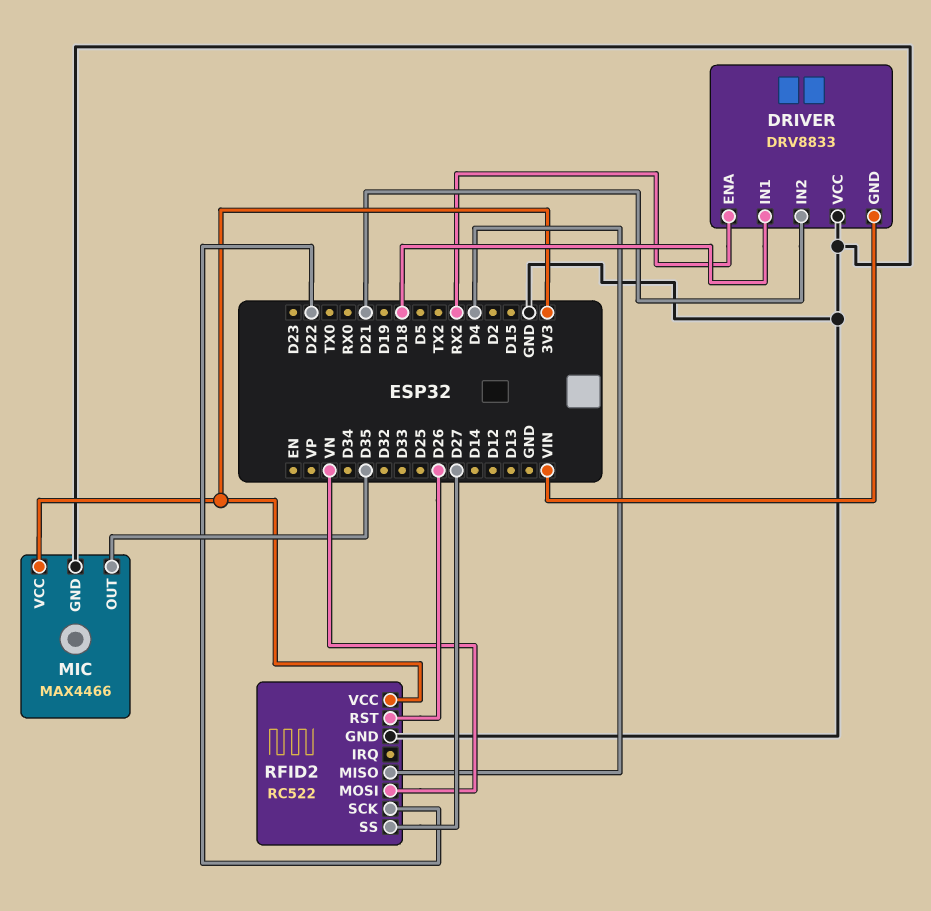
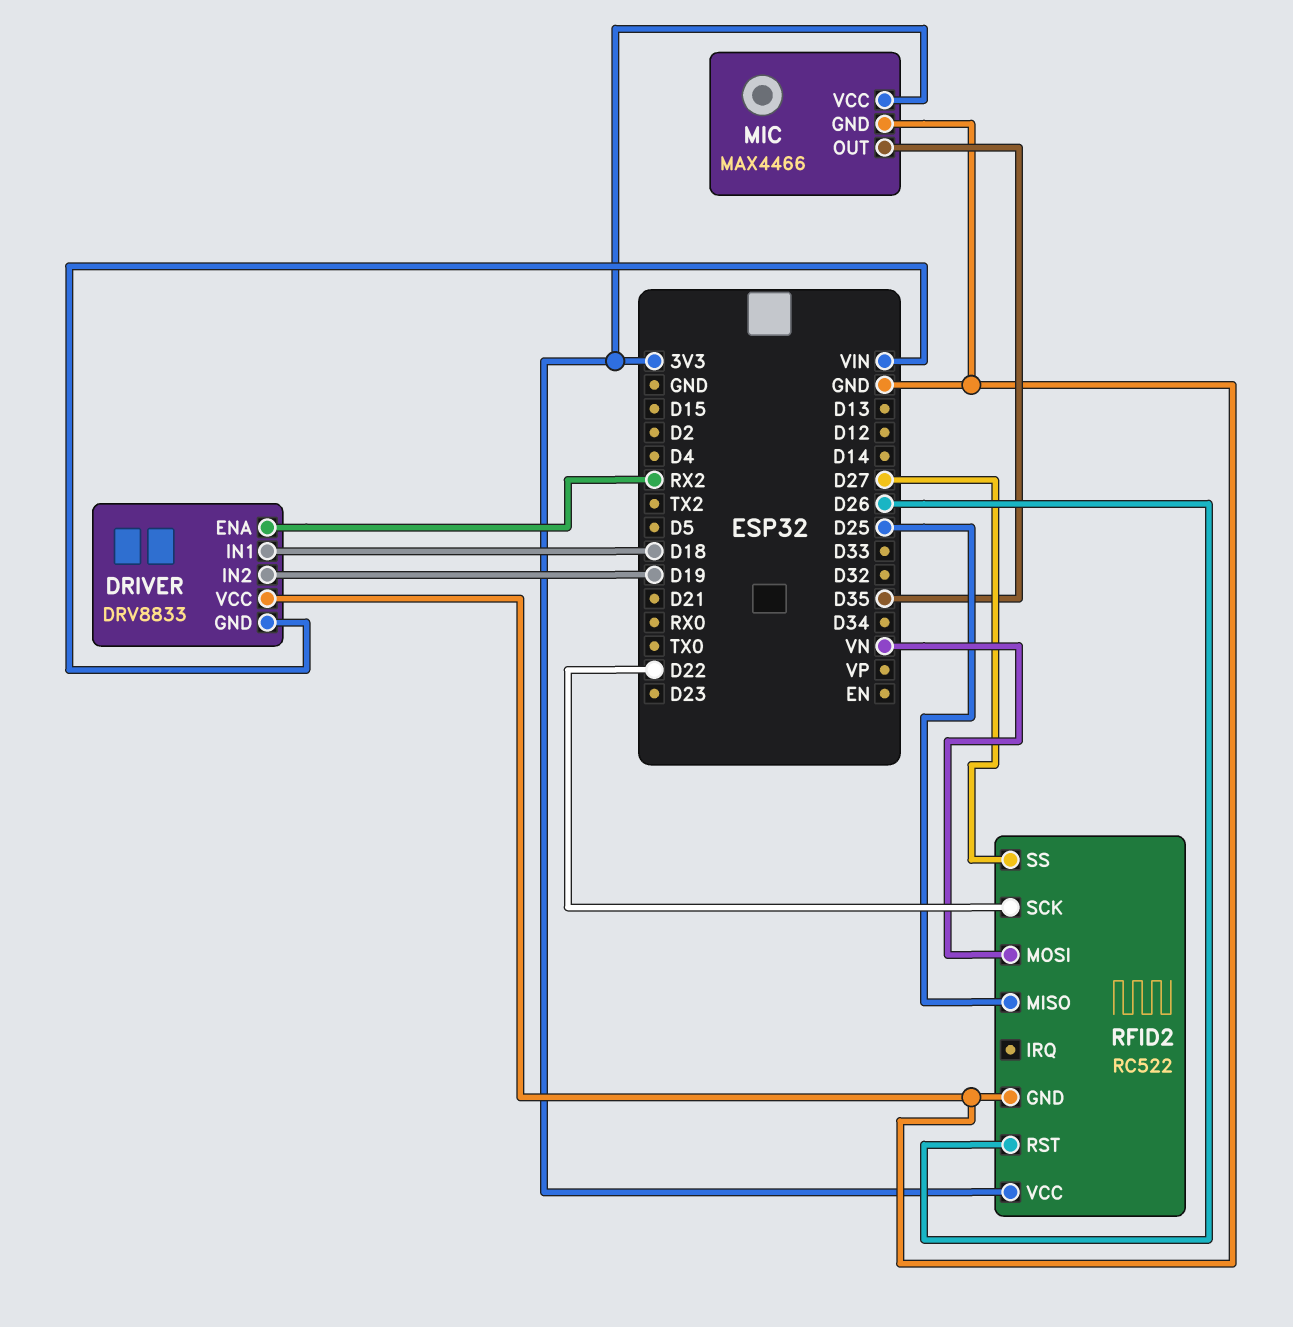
DRIVER pin IN2: D21 -> D19
RFID2 pin MISO: D4 -> D25

